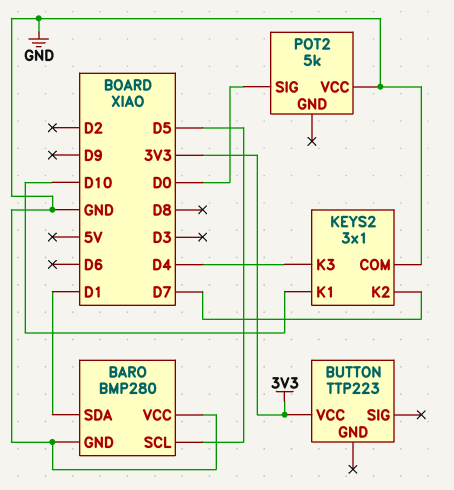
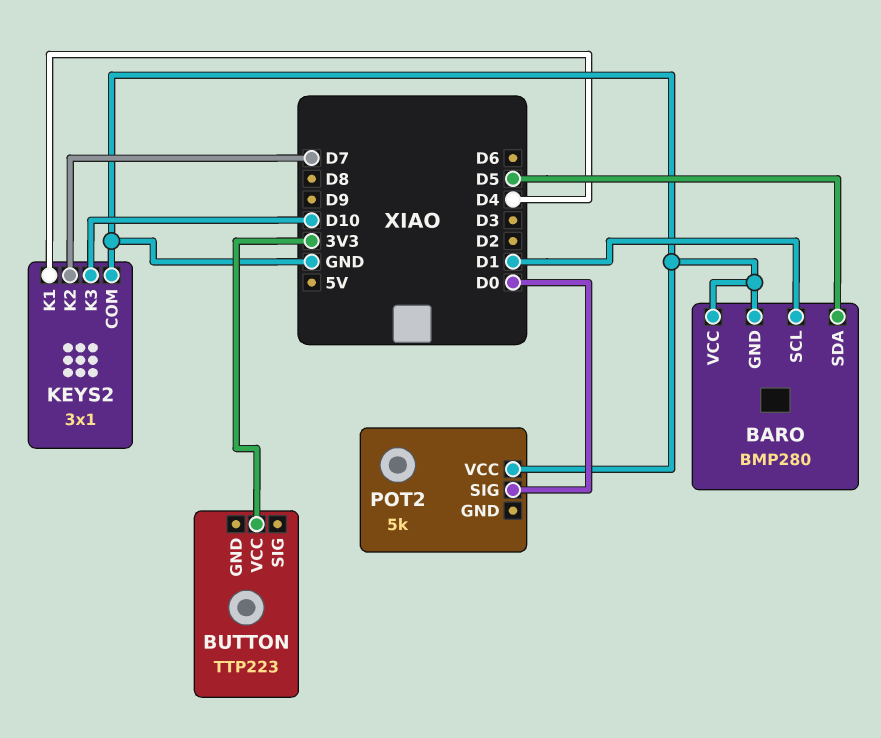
BARO pin SCL: D5 -> D1
BARO pin SDA: D1 -> D5
KEYS2 pin K1: D10 -> D4
KEYS2 pin K3: D4 -> D10

